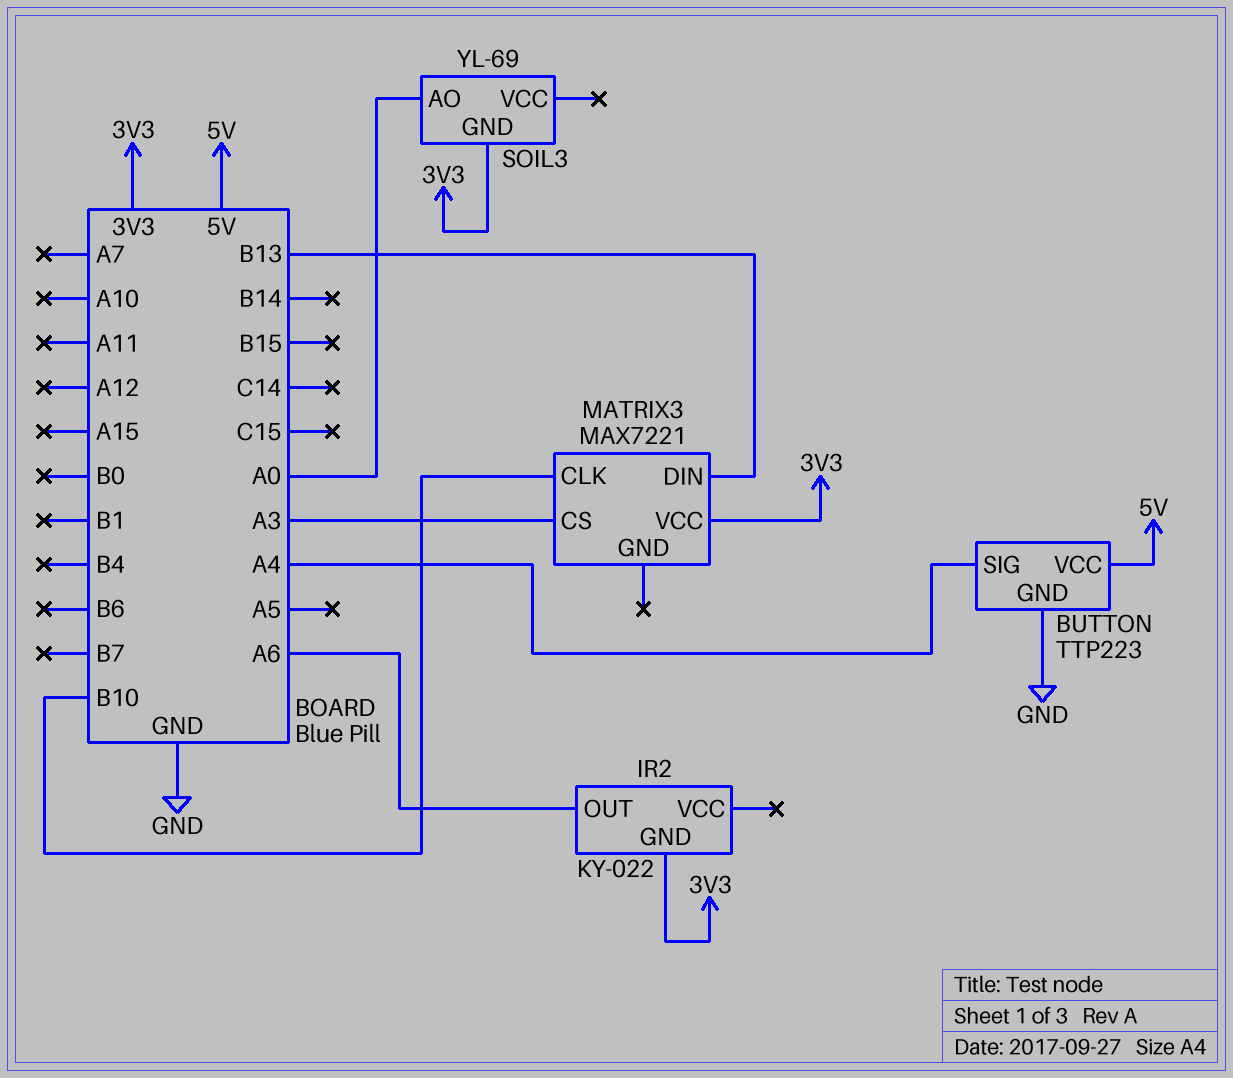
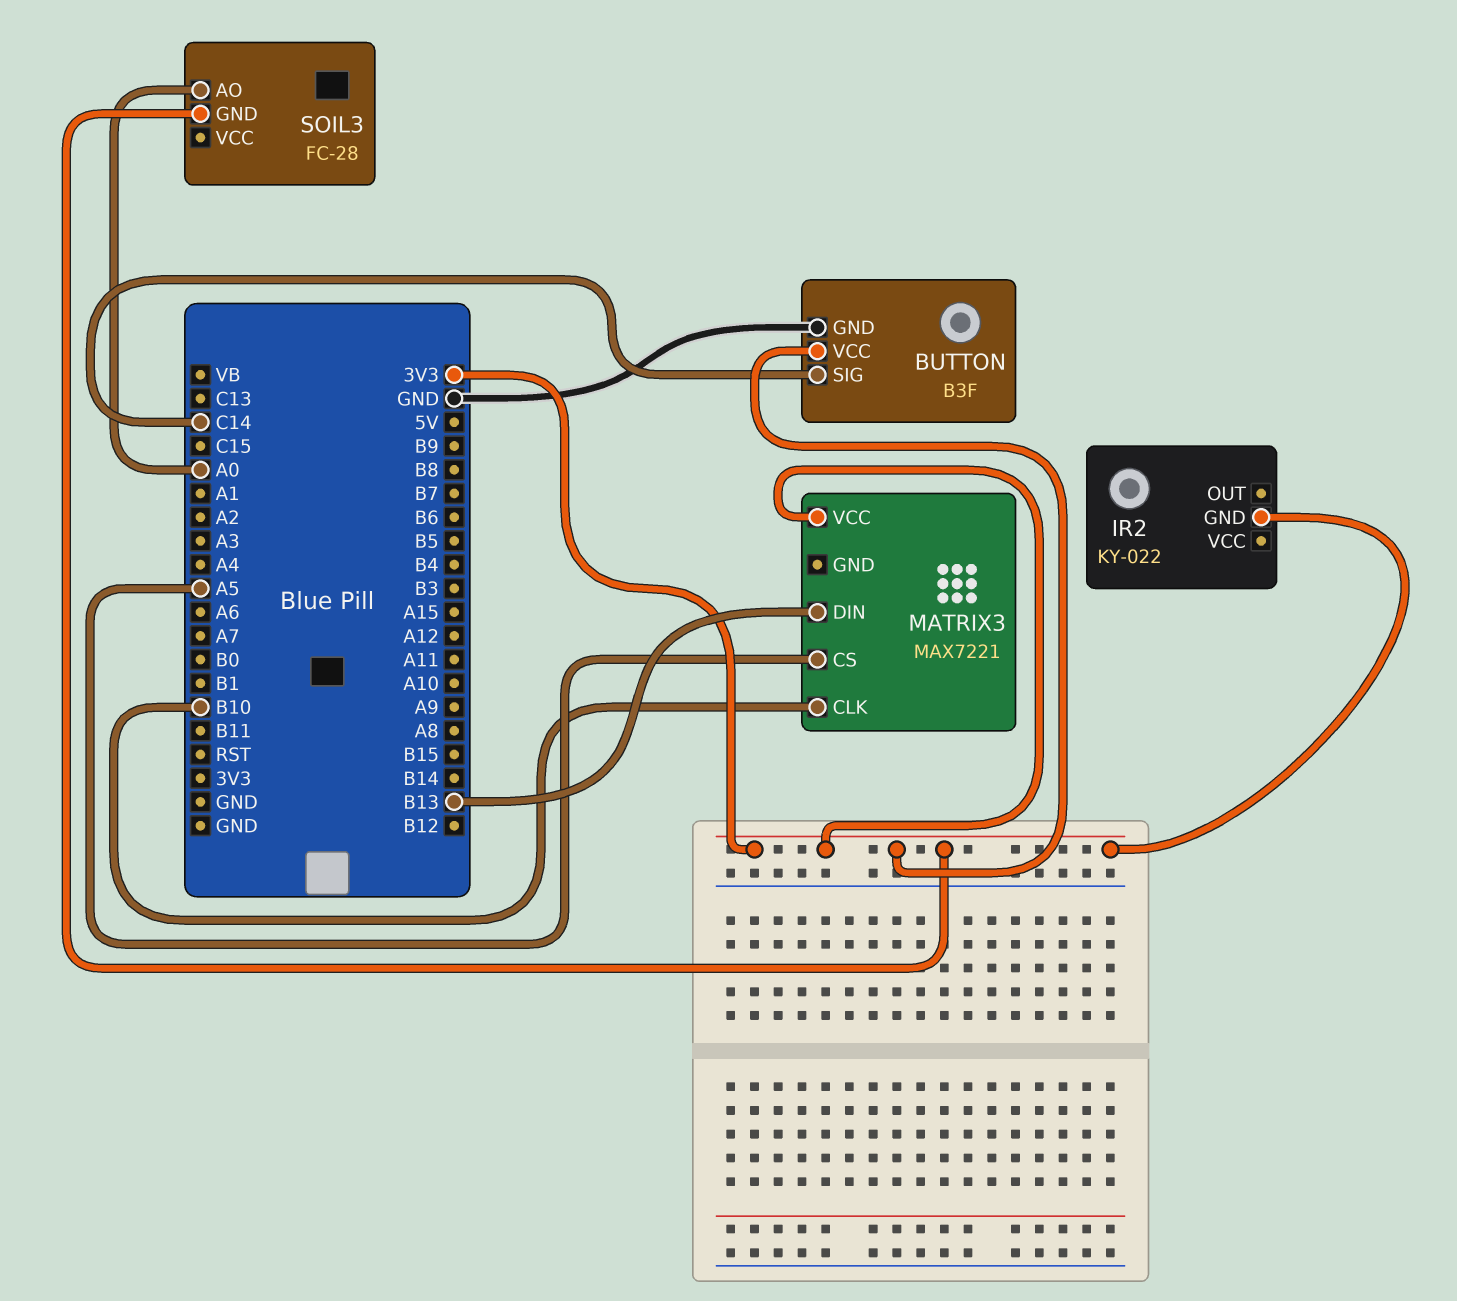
BUTTON: TTP223 -> B3F
BUTTON pin SIG: A4 -> C14
BUTTON pin VCC: 5V -> 3V3
IR2 pin OUT: A6 -> none
MATRIX3 pin CS: A3 -> A5
SOIL3: YL-69 -> FC-28

